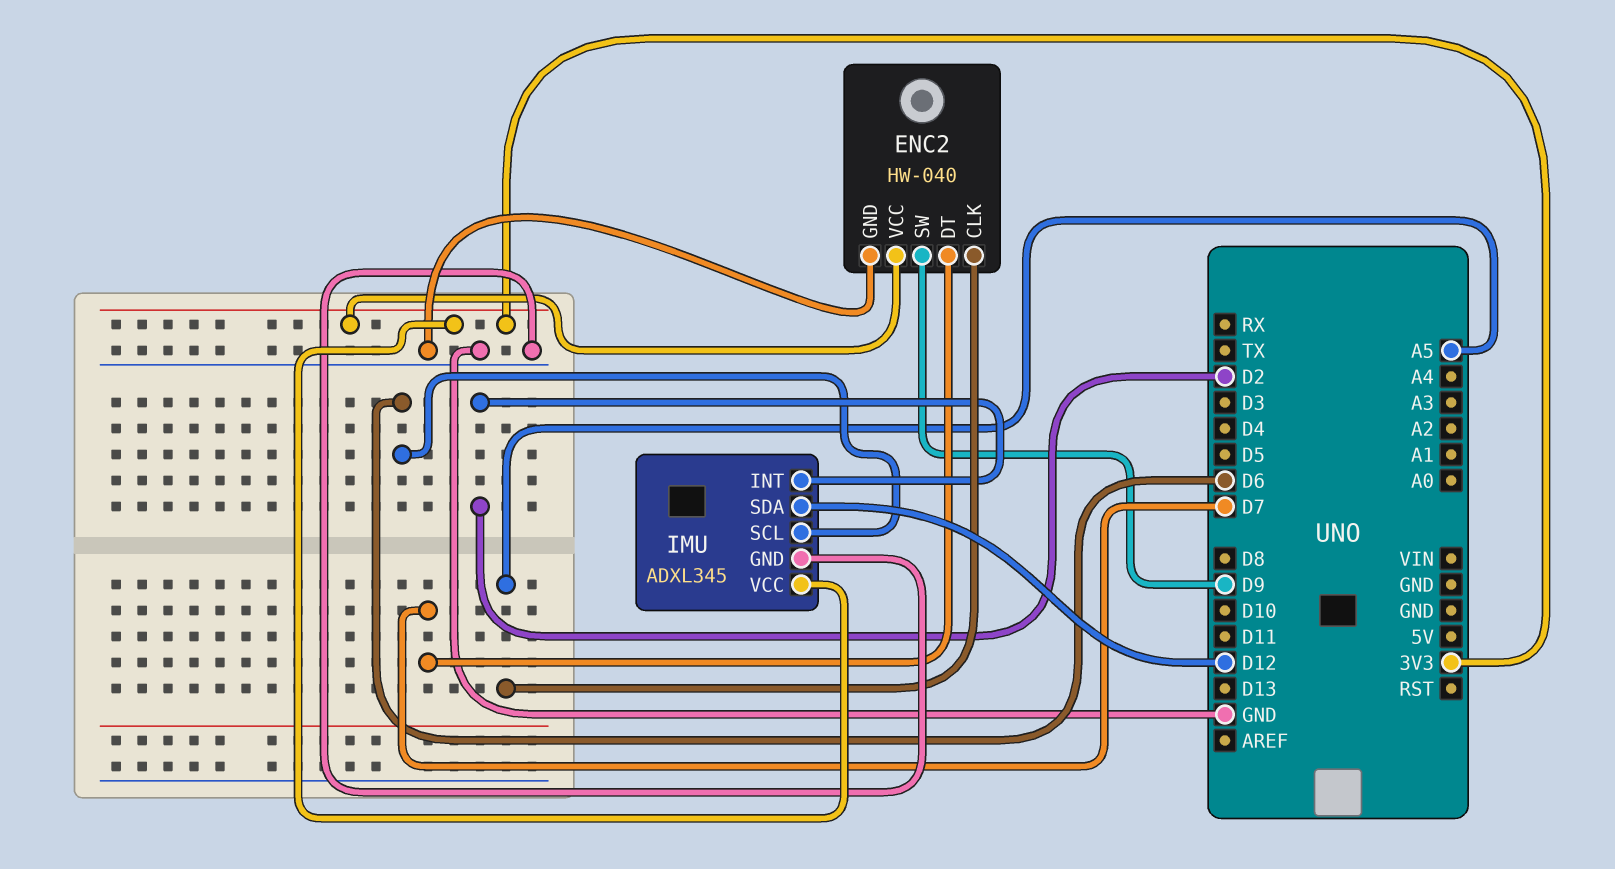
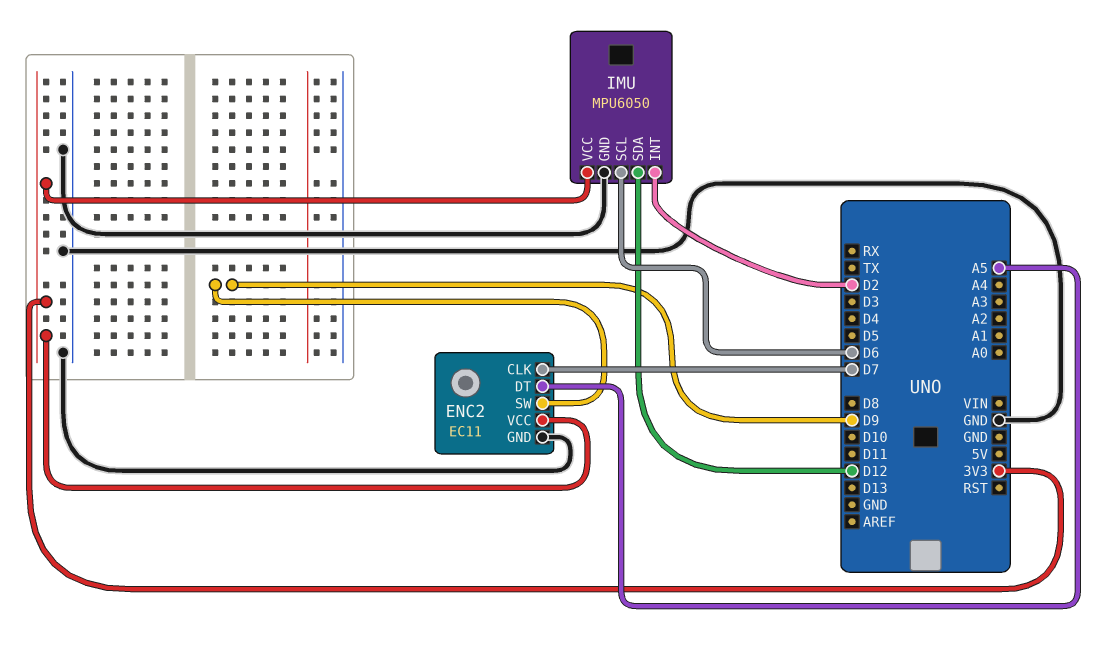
ENC2: HW-040 -> EC11
ENC2 pin CLK: A5 -> D7
ENC2 pin DT: D7 -> A5
IMU: ADXL345 -> MPU6050

